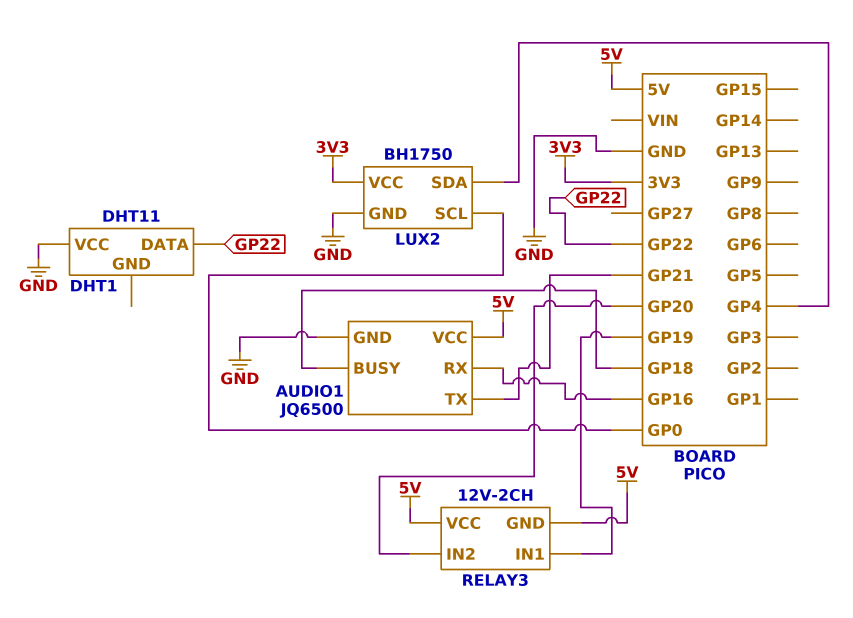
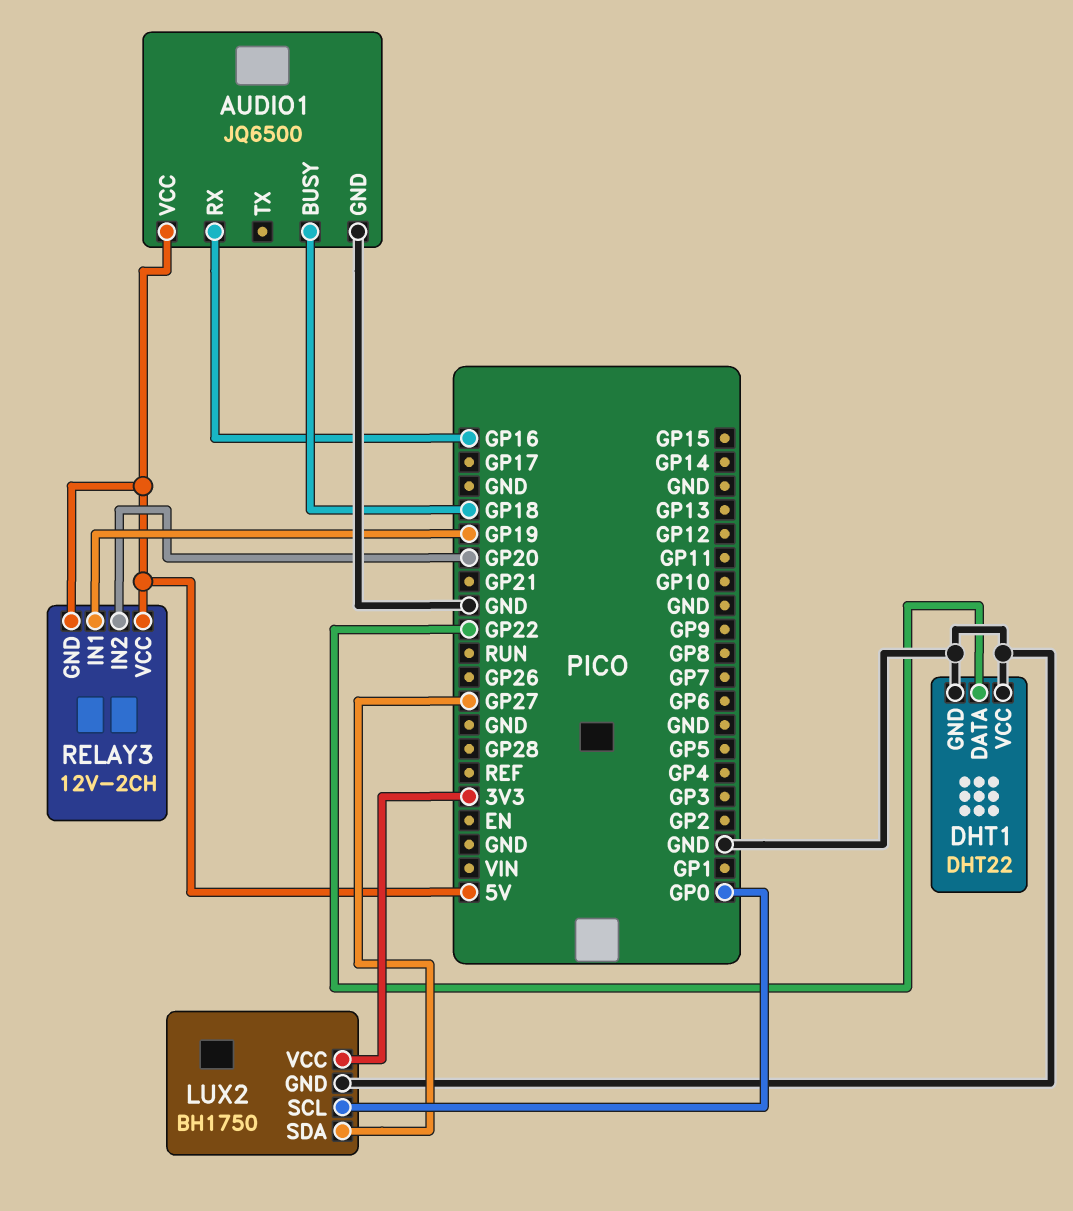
AUDIO1 pin TX: GP21 -> none
DHT1: DHT11 -> DHT22
DHT1 pin GND: none -> GND
LUX2 pin SDA: GP4 -> GP27

